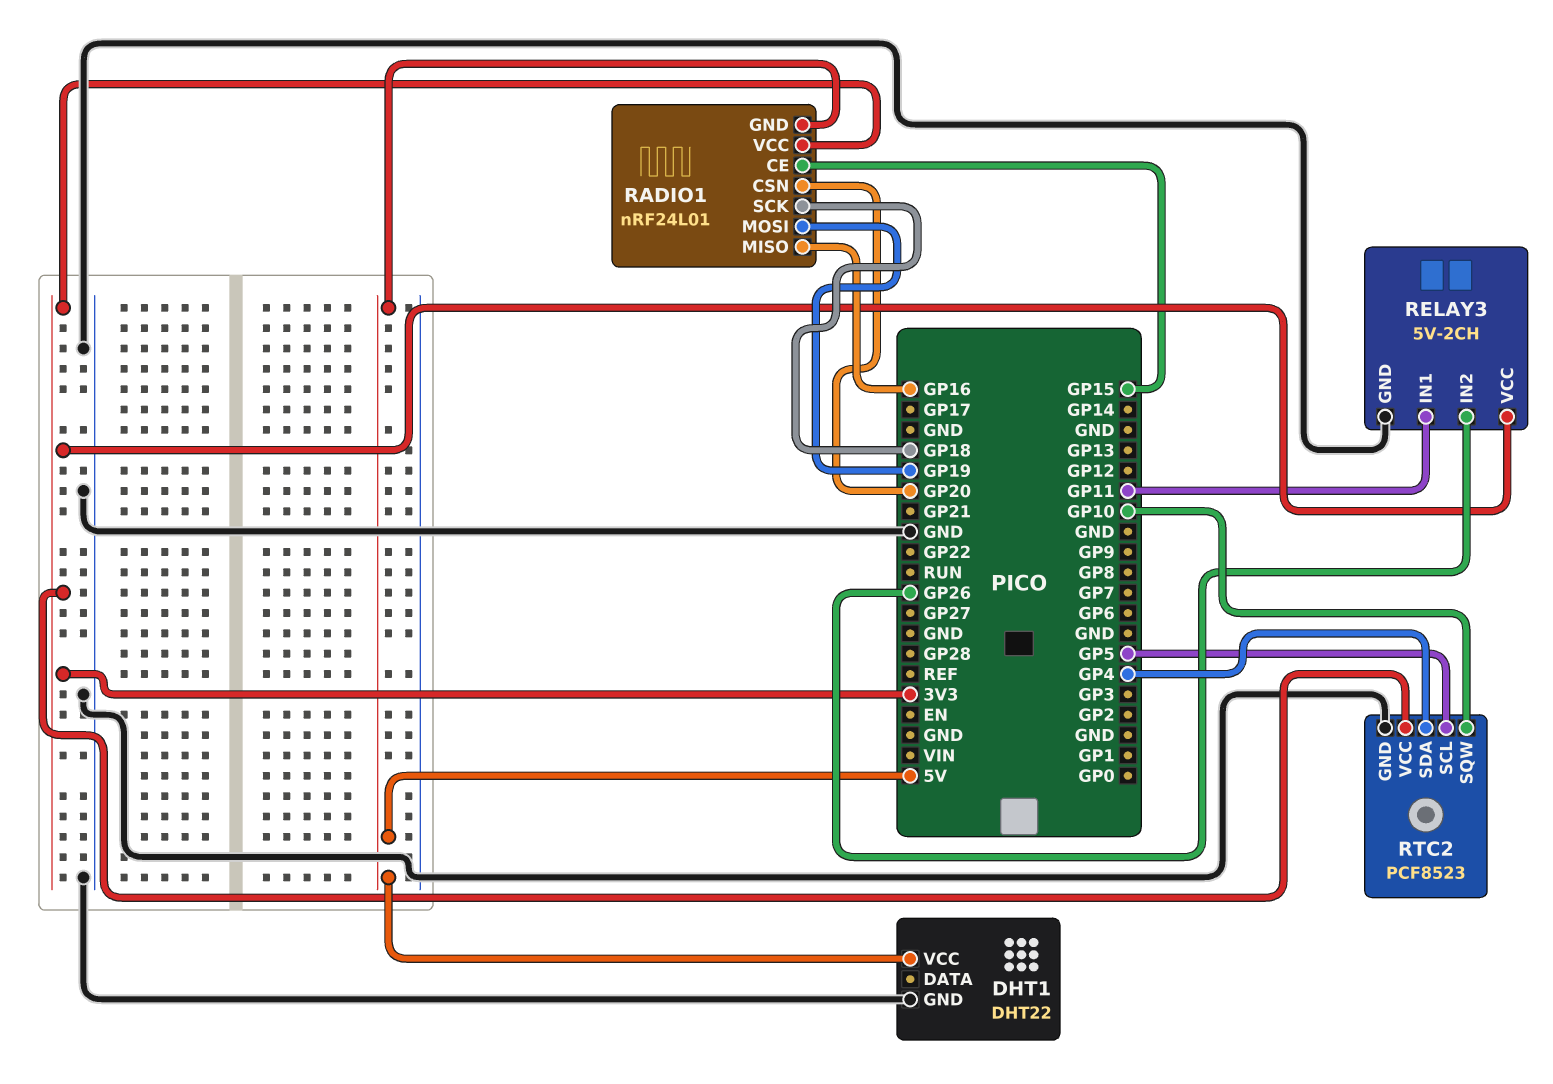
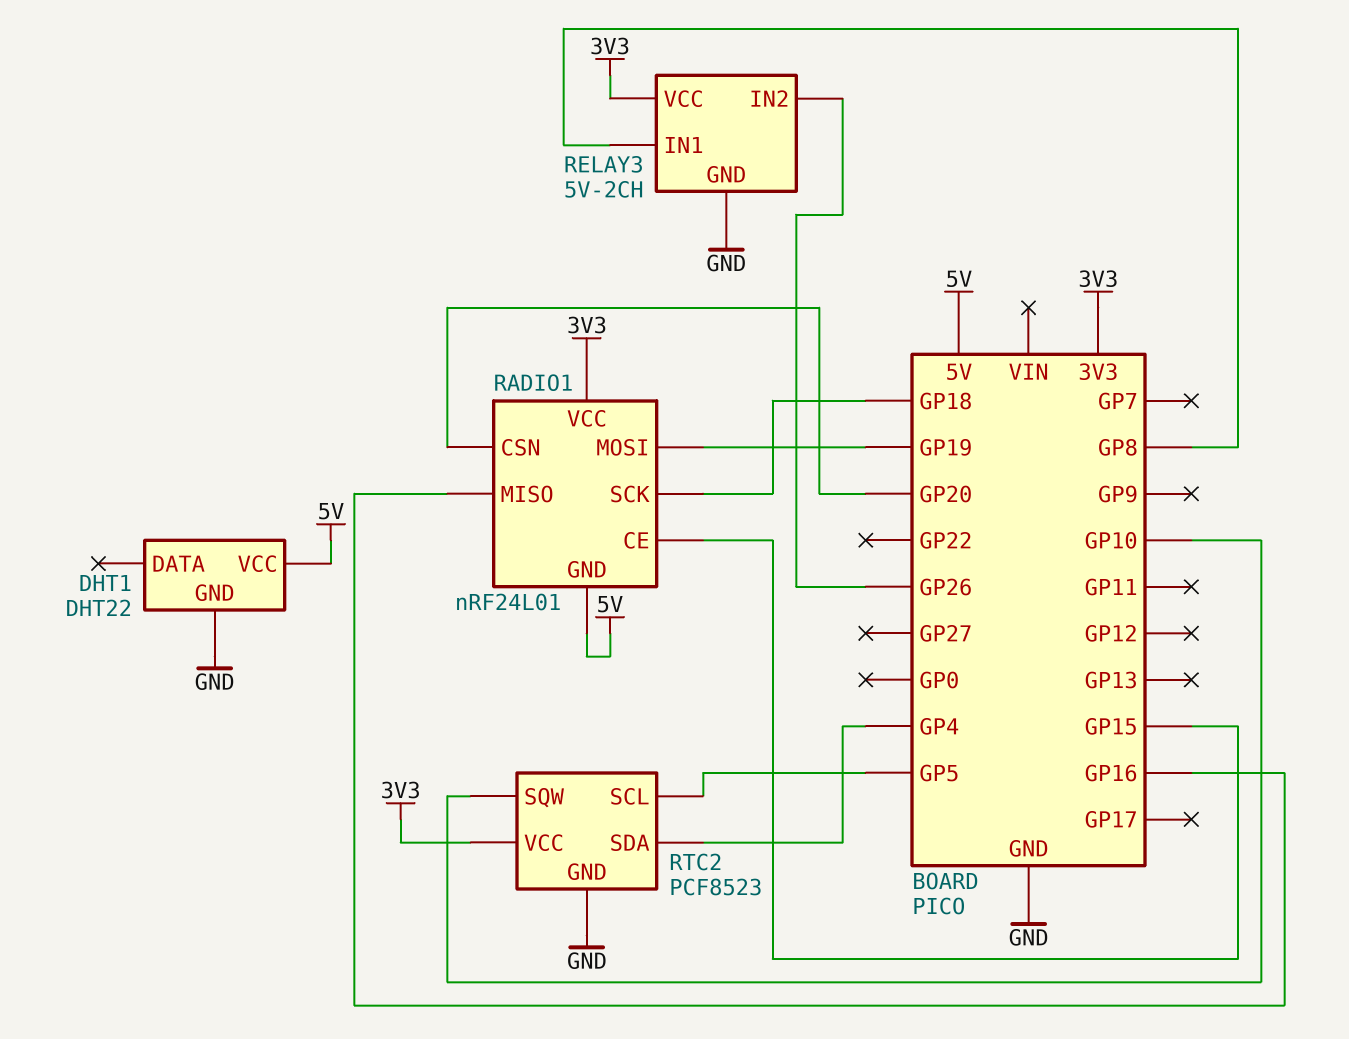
RELAY3 pin IN1: GP11 -> GP8

